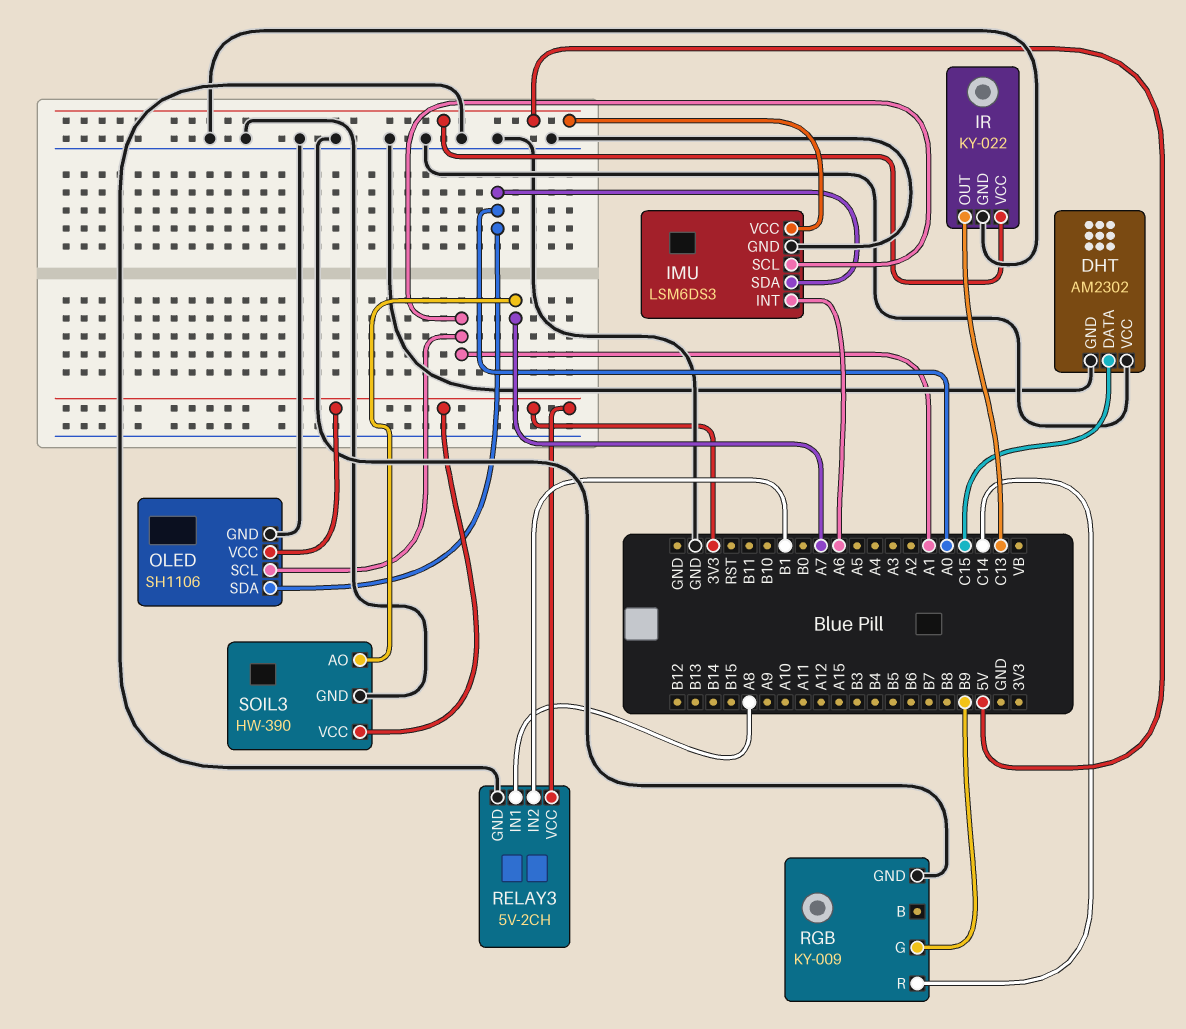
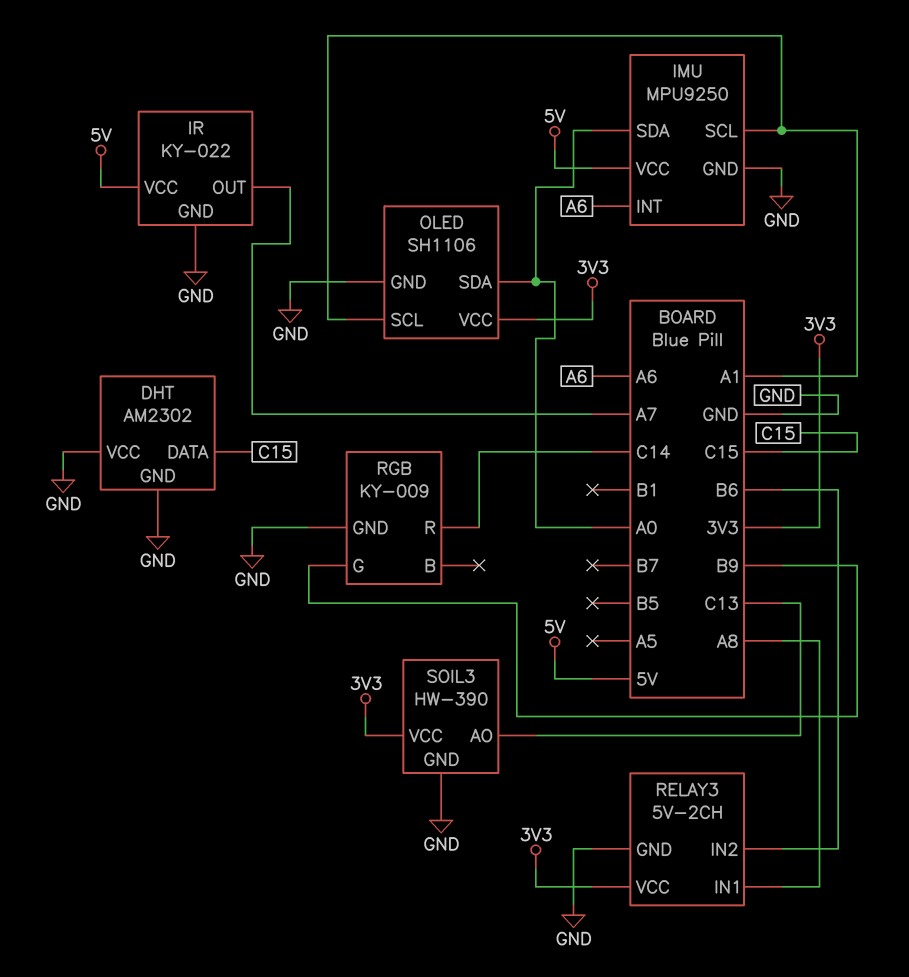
IMU: LSM6DS3 -> MPU9250
IR pin OUT: C13 -> A7
RELAY3 pin IN2: B1 -> B6
SOIL3 pin AO: A7 -> C13

